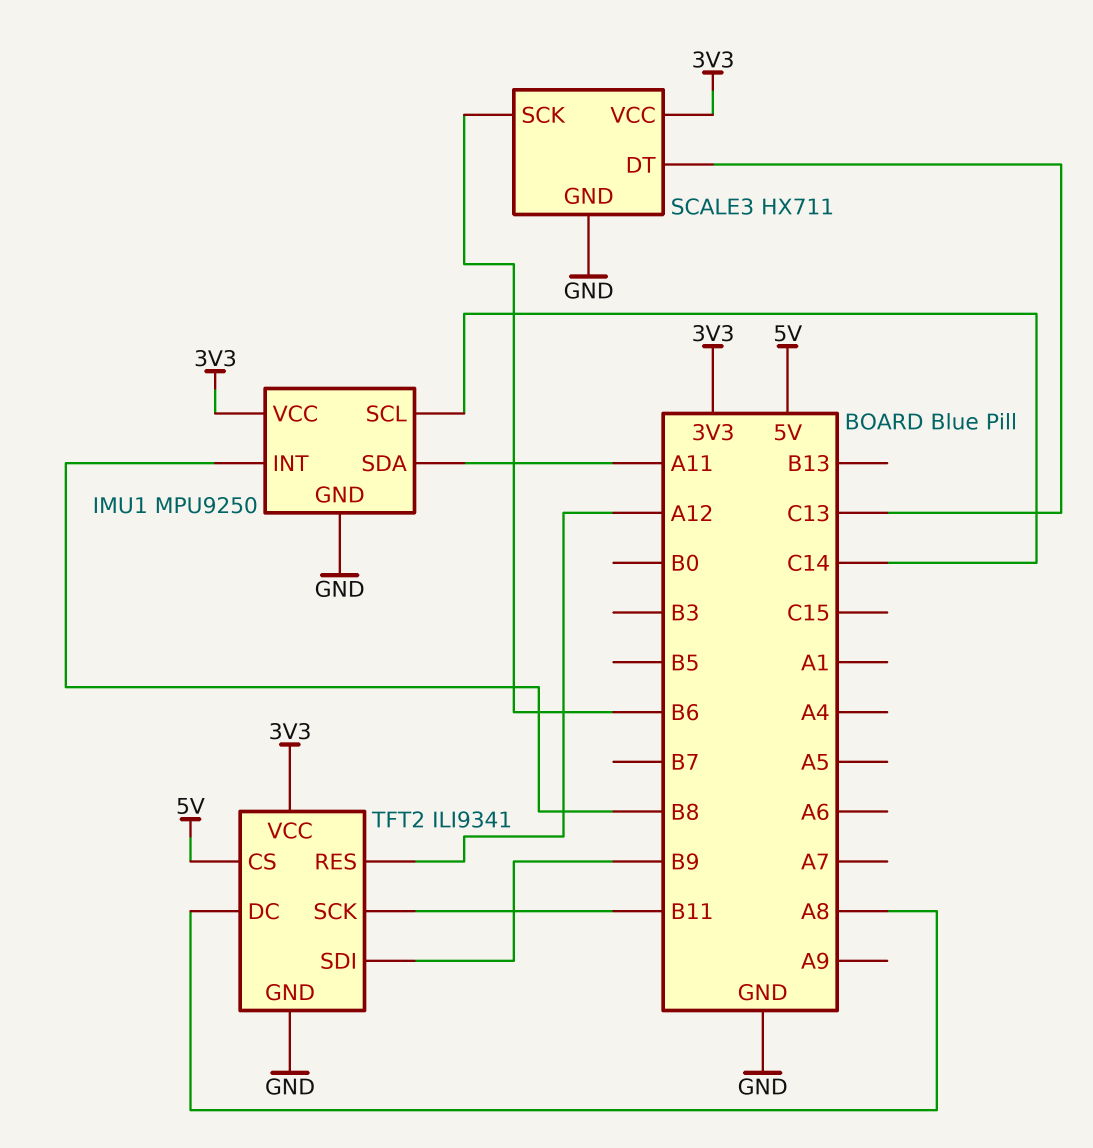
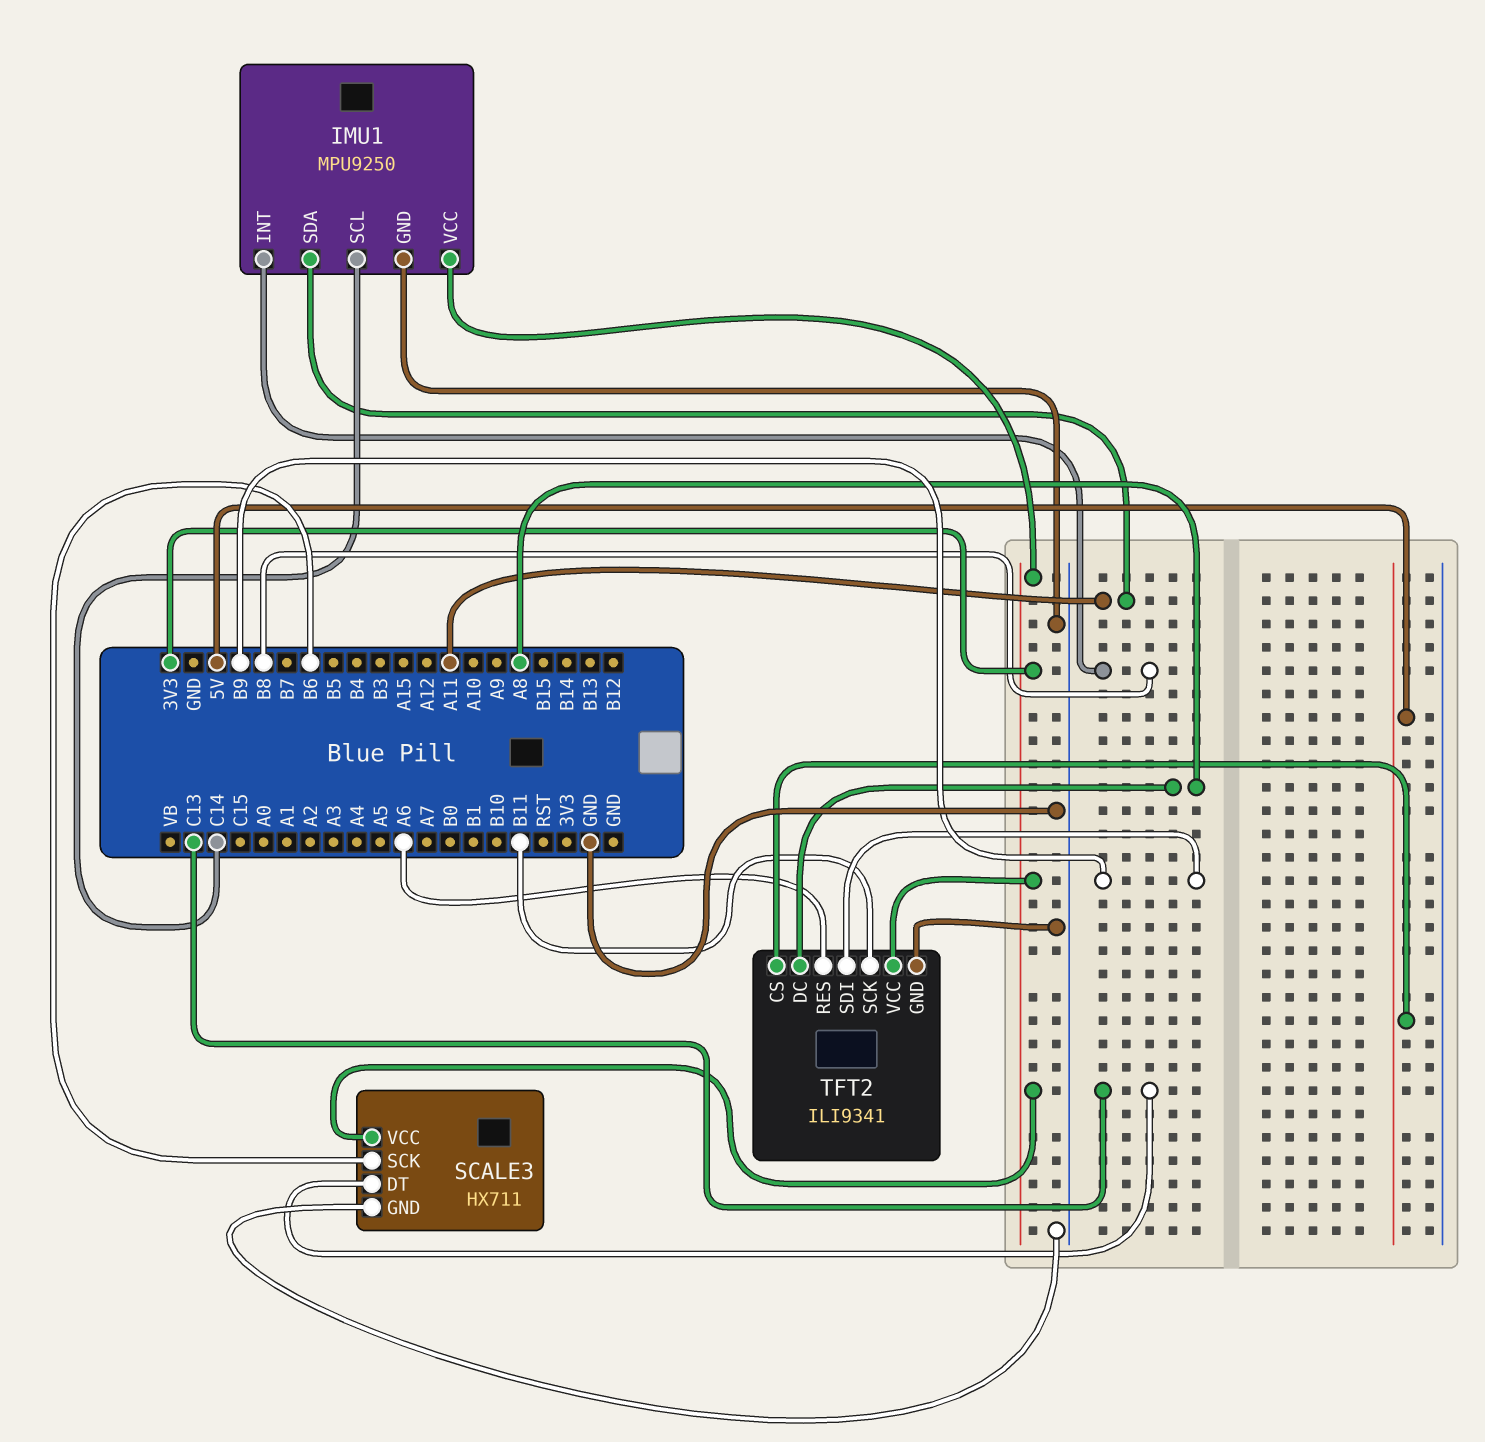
TFT2 pin RES: A12 -> A6

